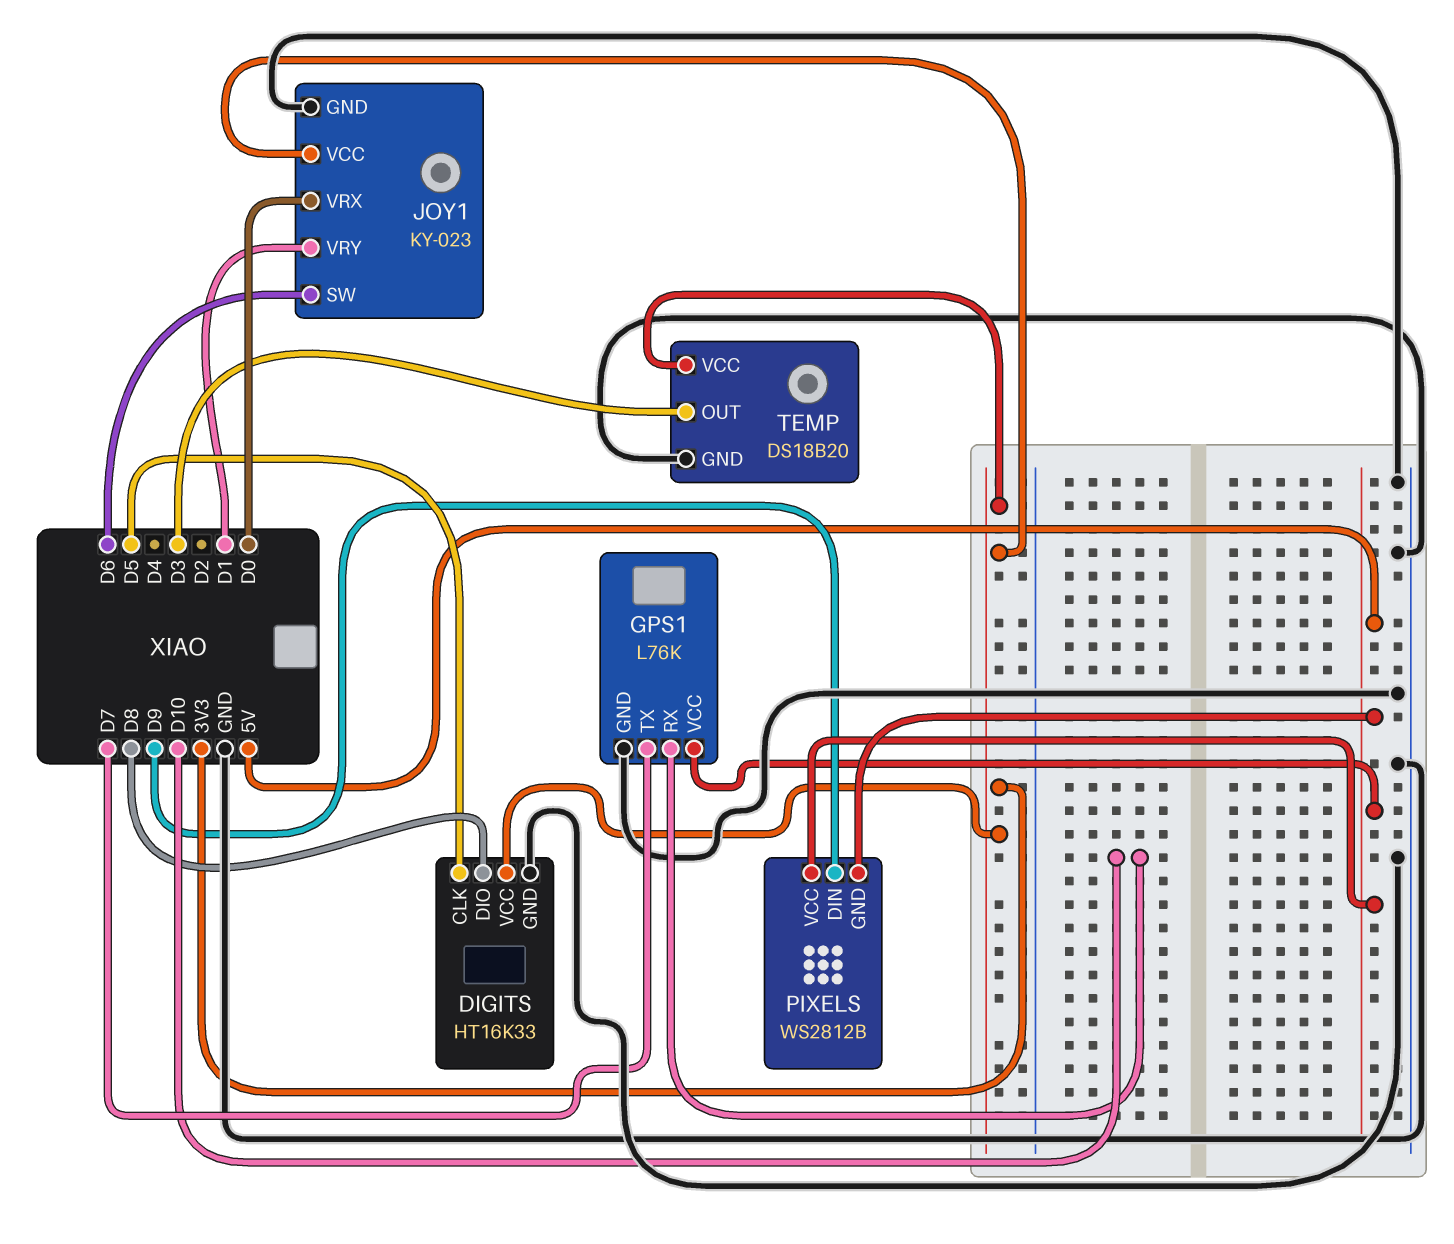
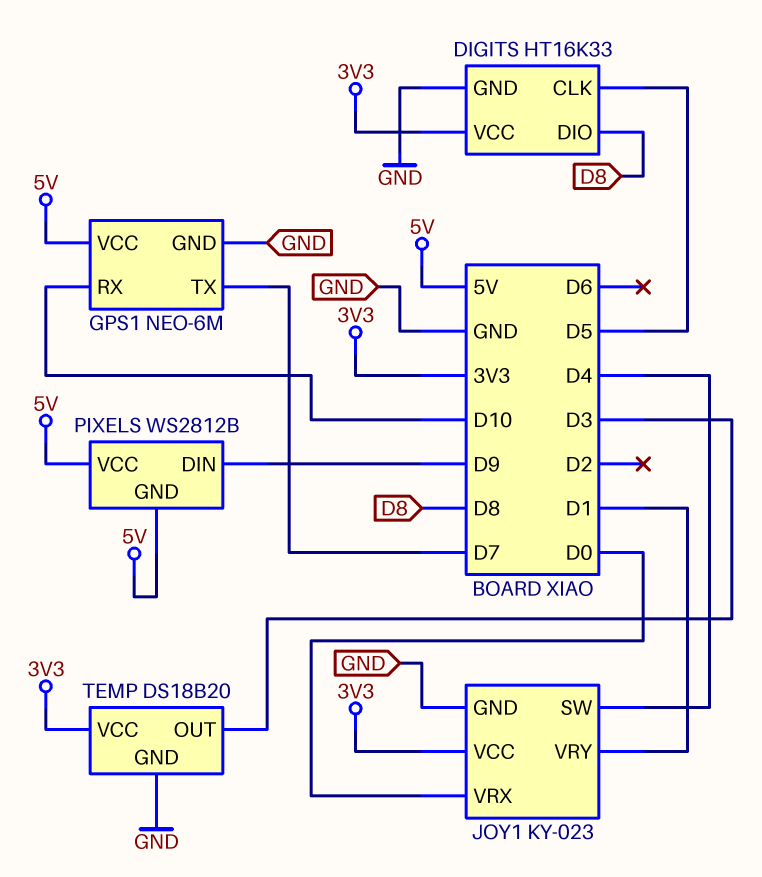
GPS1: L76K -> NEO-6M
JOY1 pin SW: D6 -> D4

